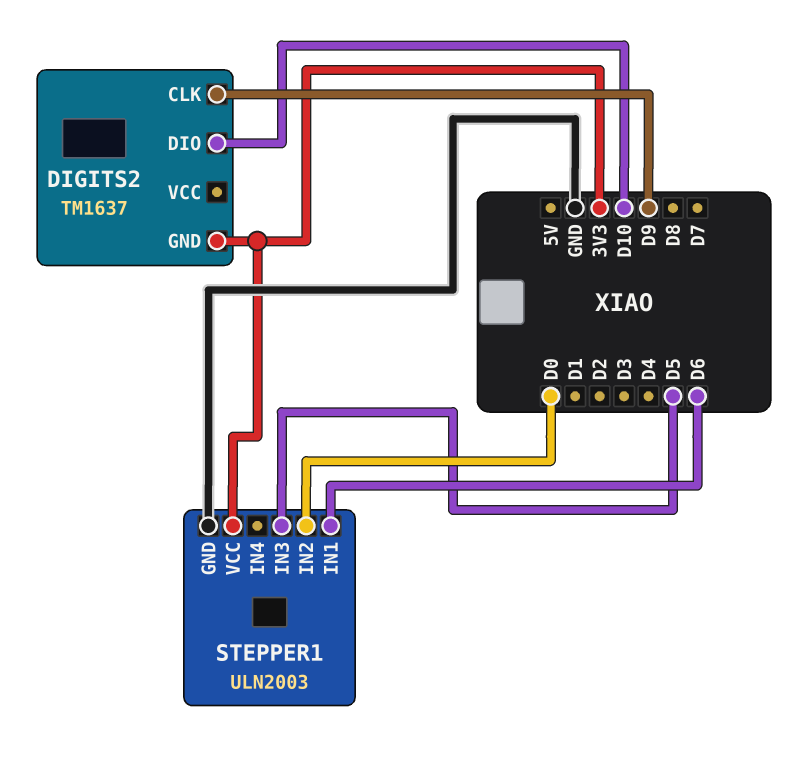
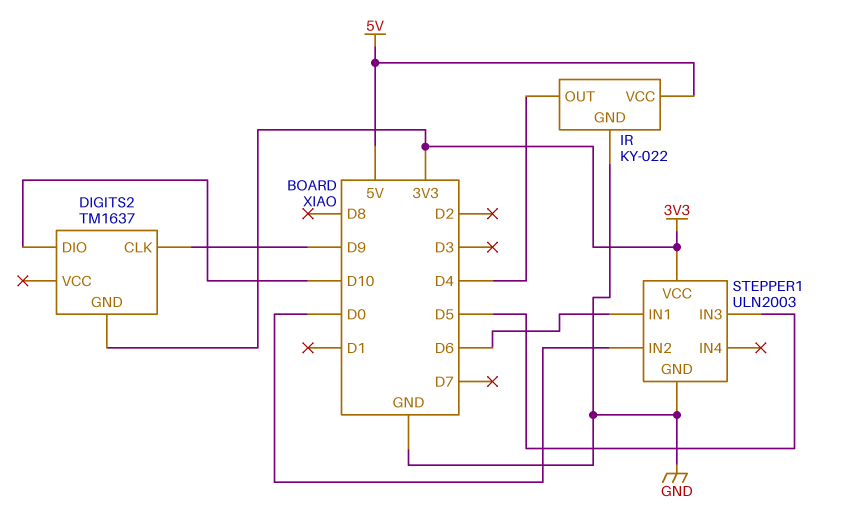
IR: none -> KY-022
IR pin GND: none -> GND
IR pin OUT: none -> D4
IR pin VCC: none -> 5V

